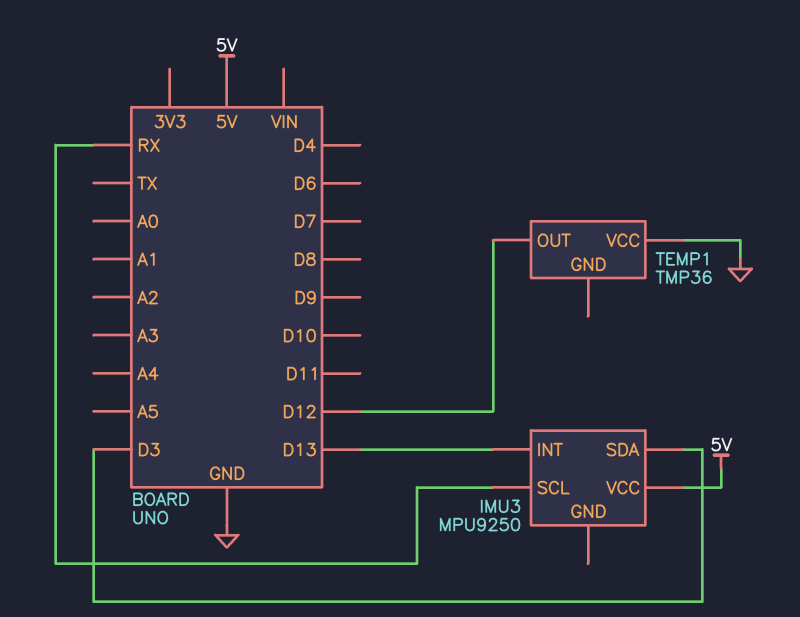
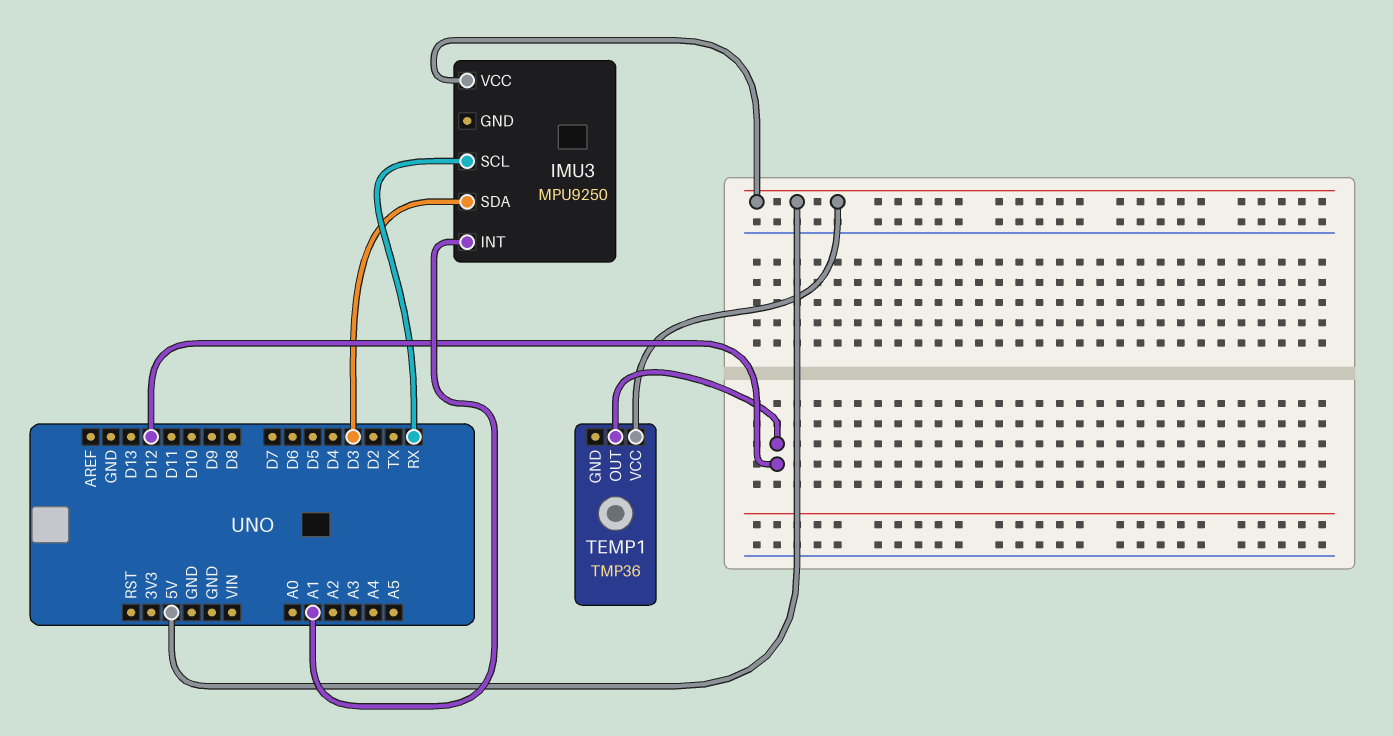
IMU3 pin INT: D13 -> A1
TEMP1 pin VCC: GND -> 5V

